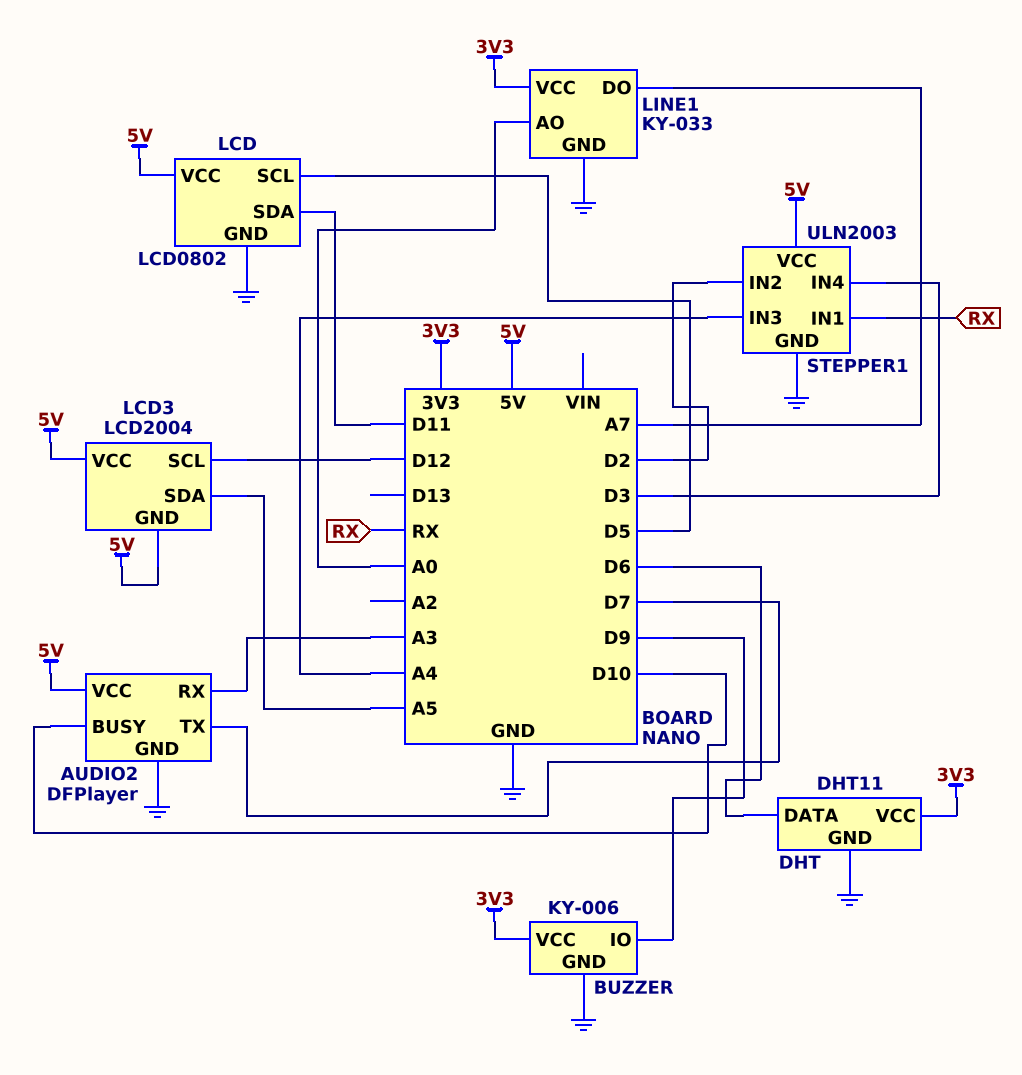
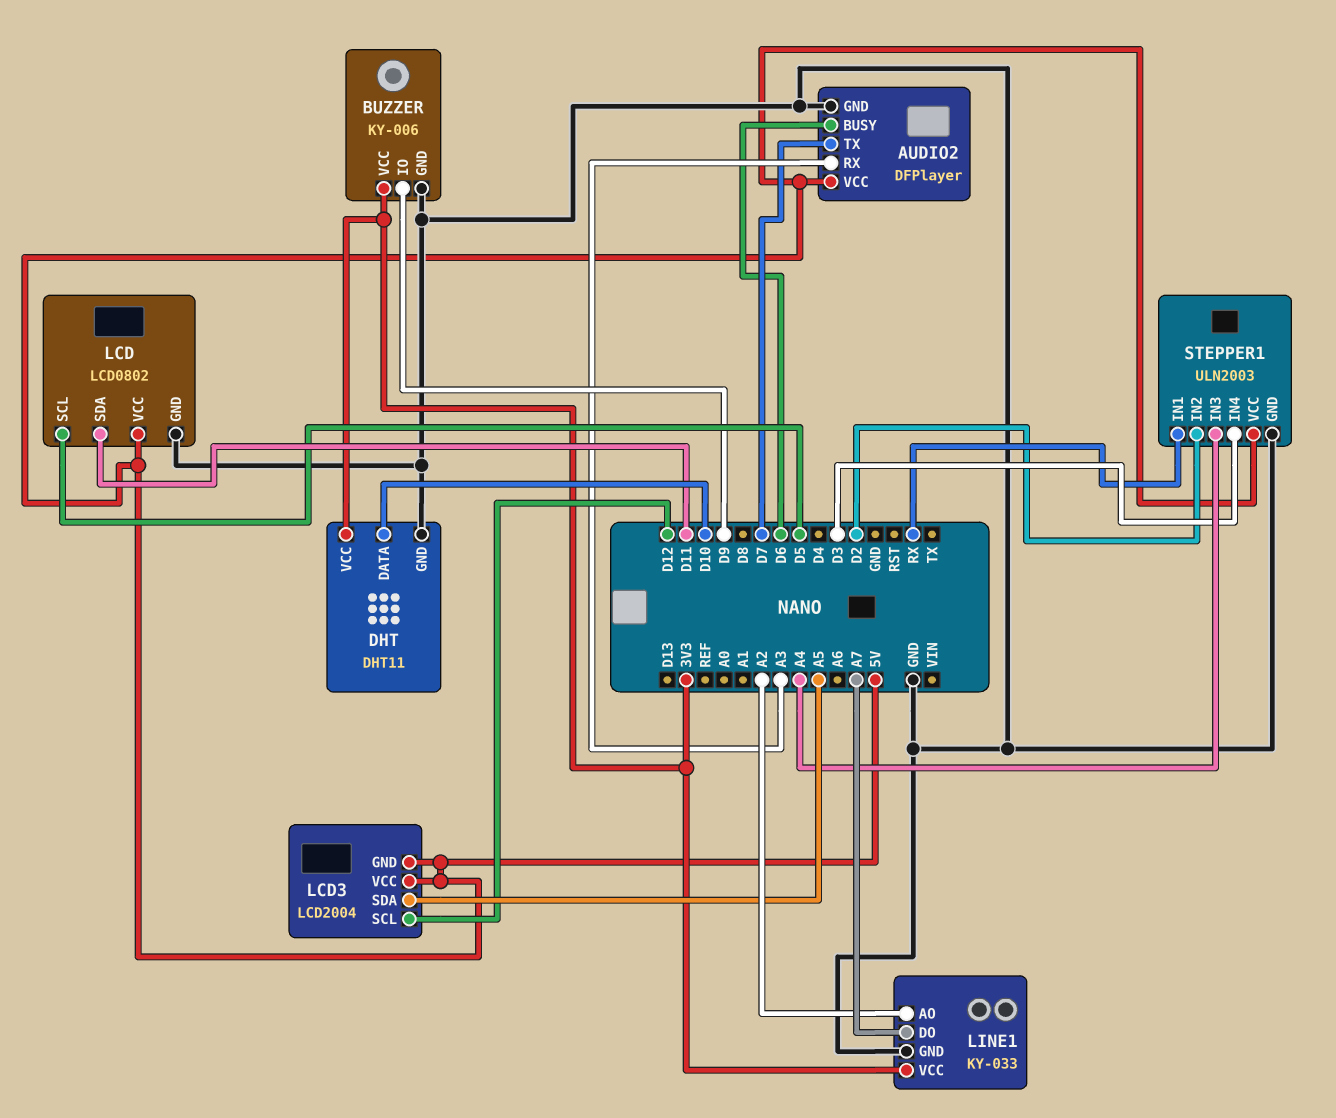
AUDIO2 pin BUSY: D10 -> D6
DHT pin DATA: D6 -> D10
LINE1 pin AO: A0 -> A2

